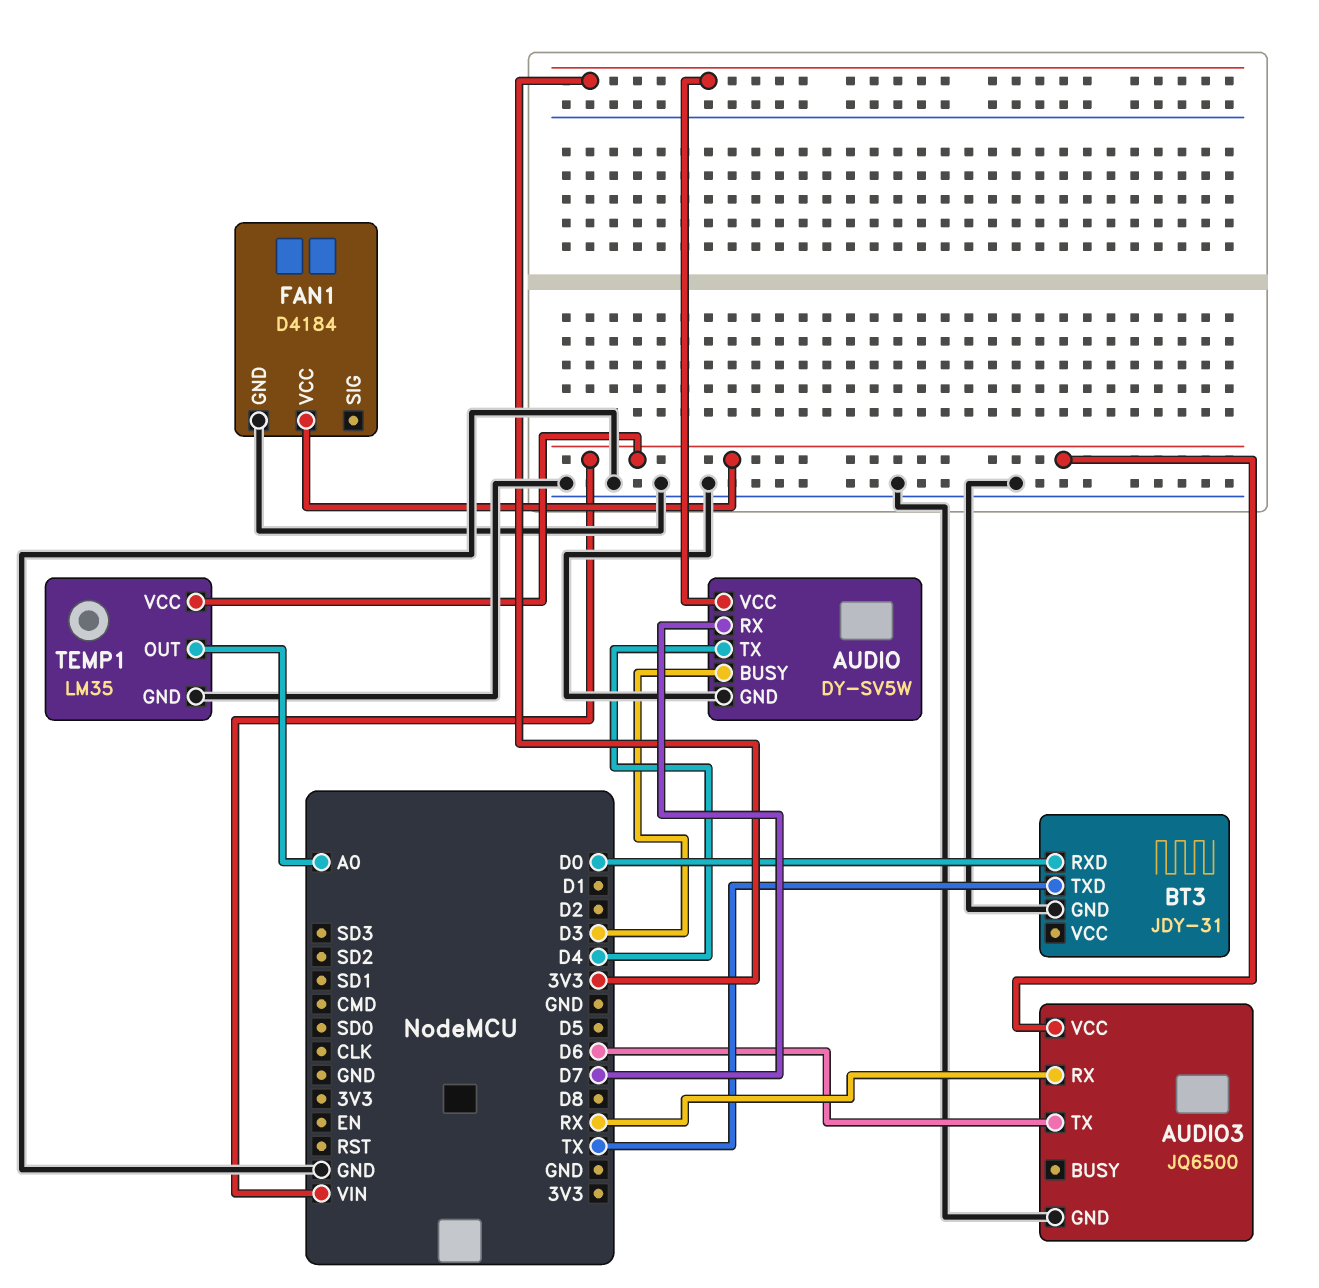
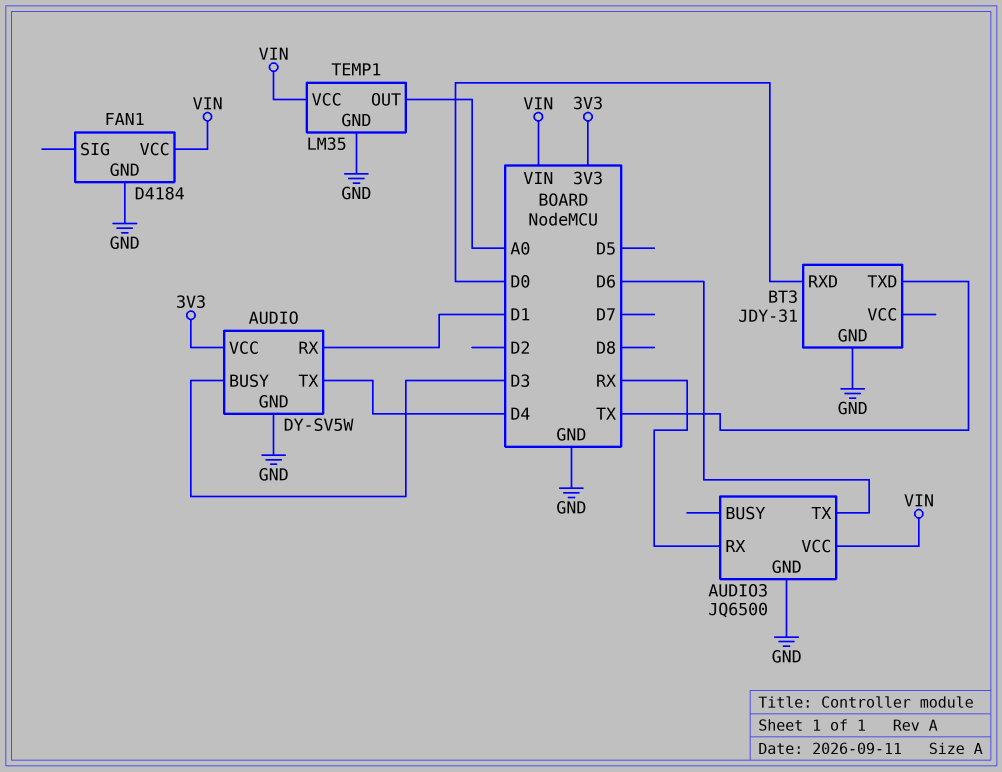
AUDIO pin RX: D7 -> D1

